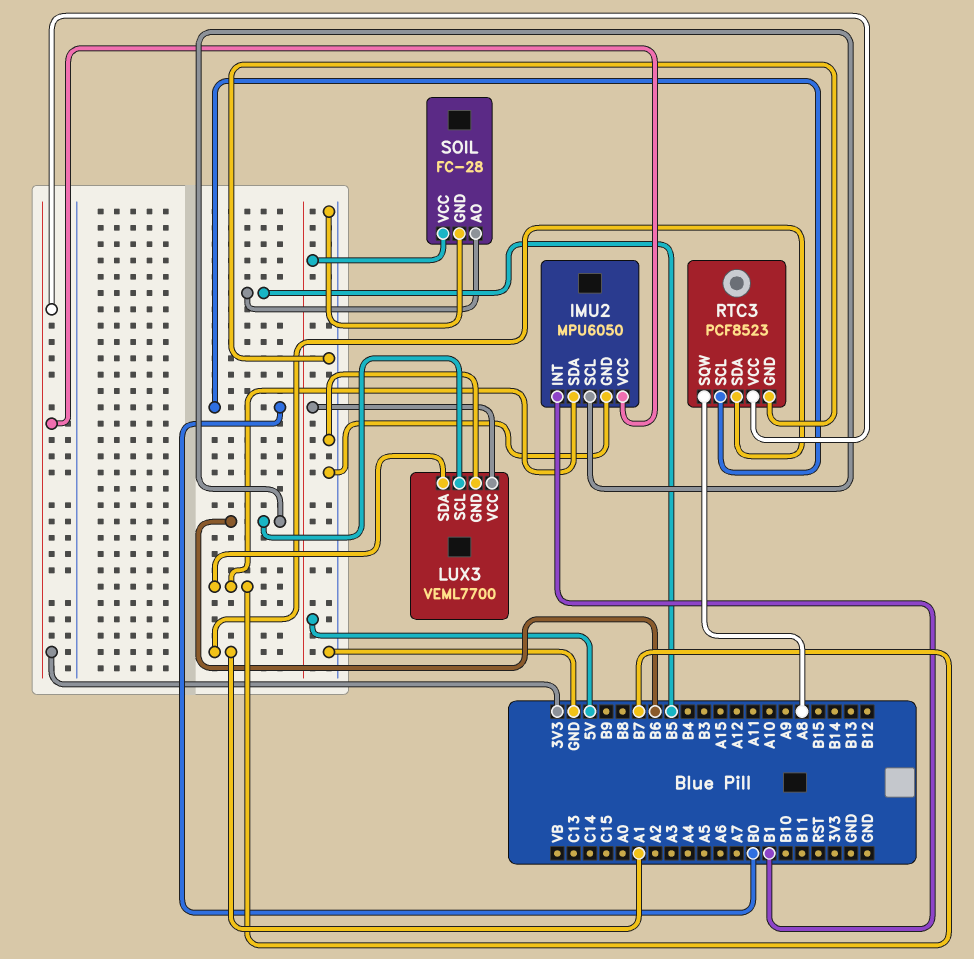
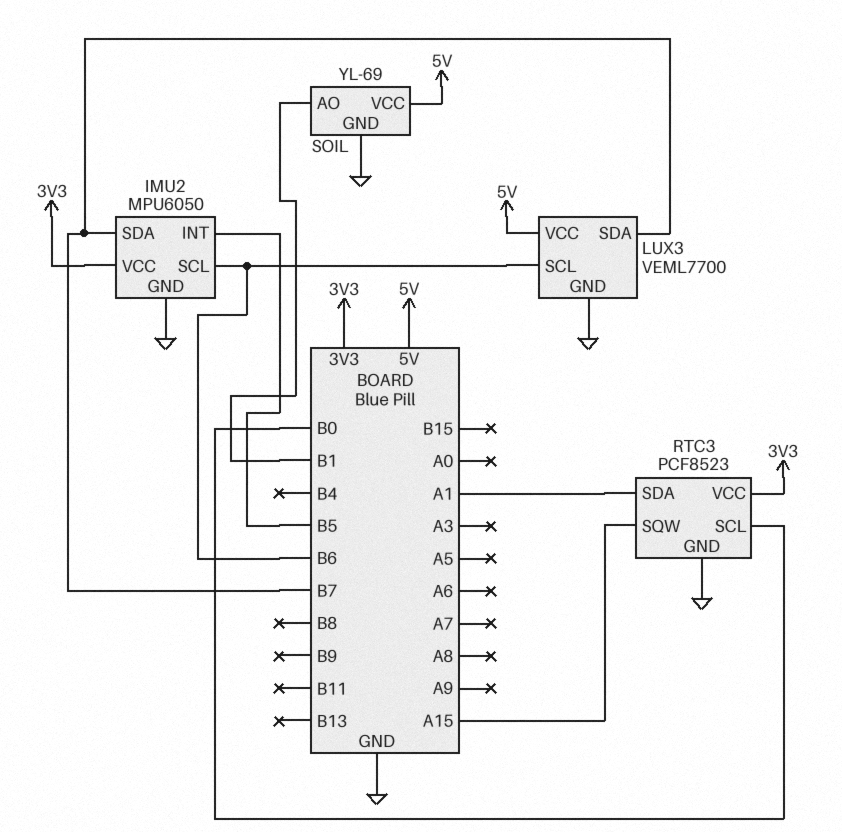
IMU2 pin INT: B1 -> B5
RTC3 pin SQW: A8 -> A15
SOIL: FC-28 -> YL-69
SOIL pin AO: B5 -> B1

